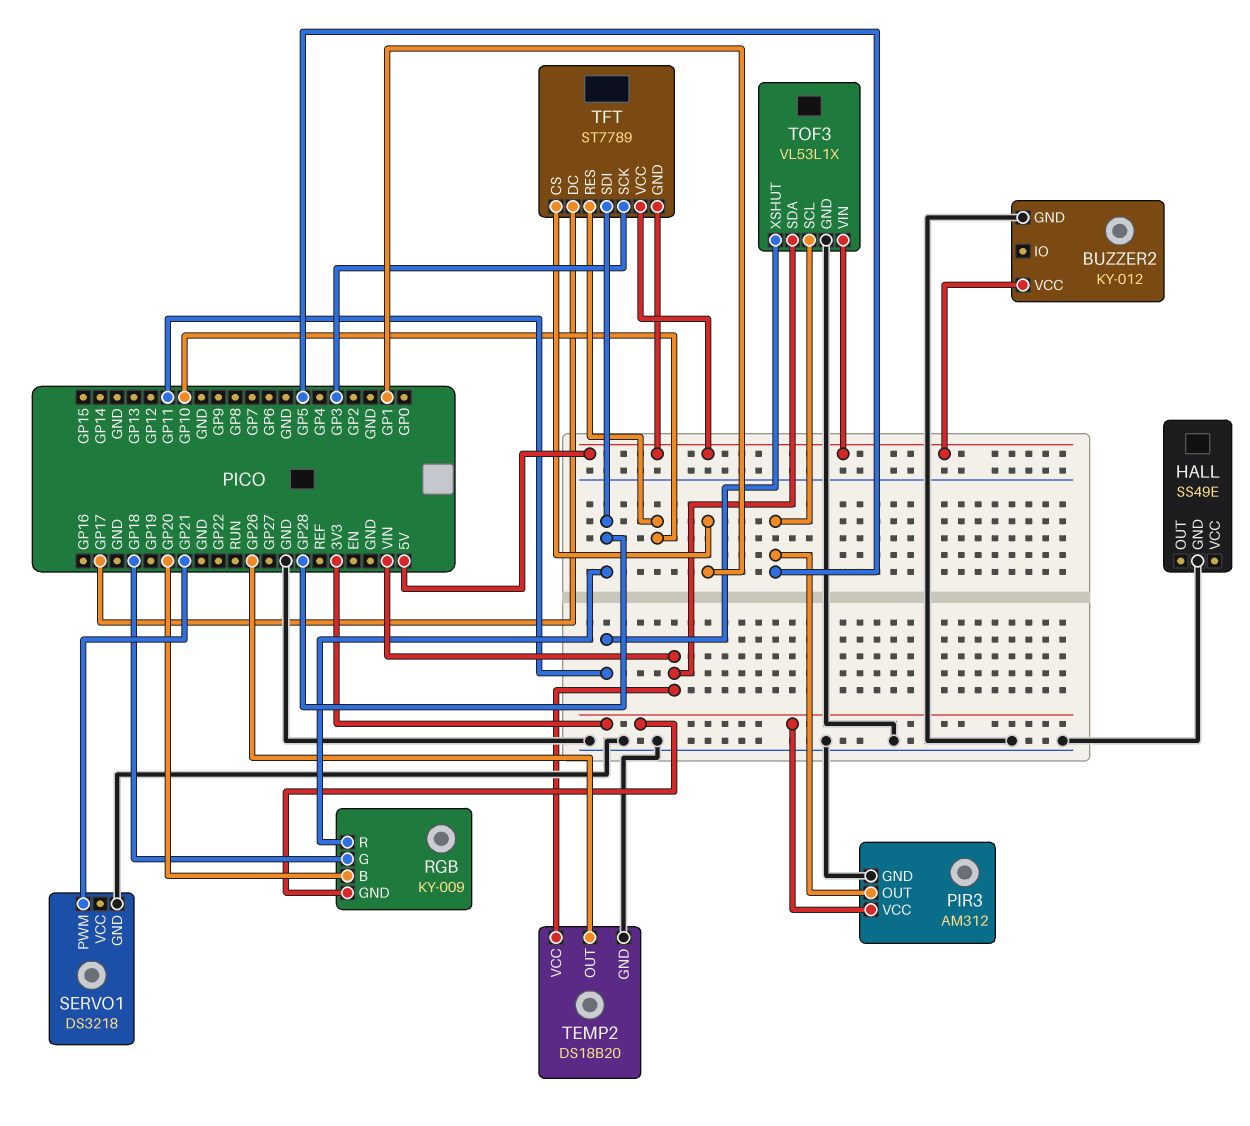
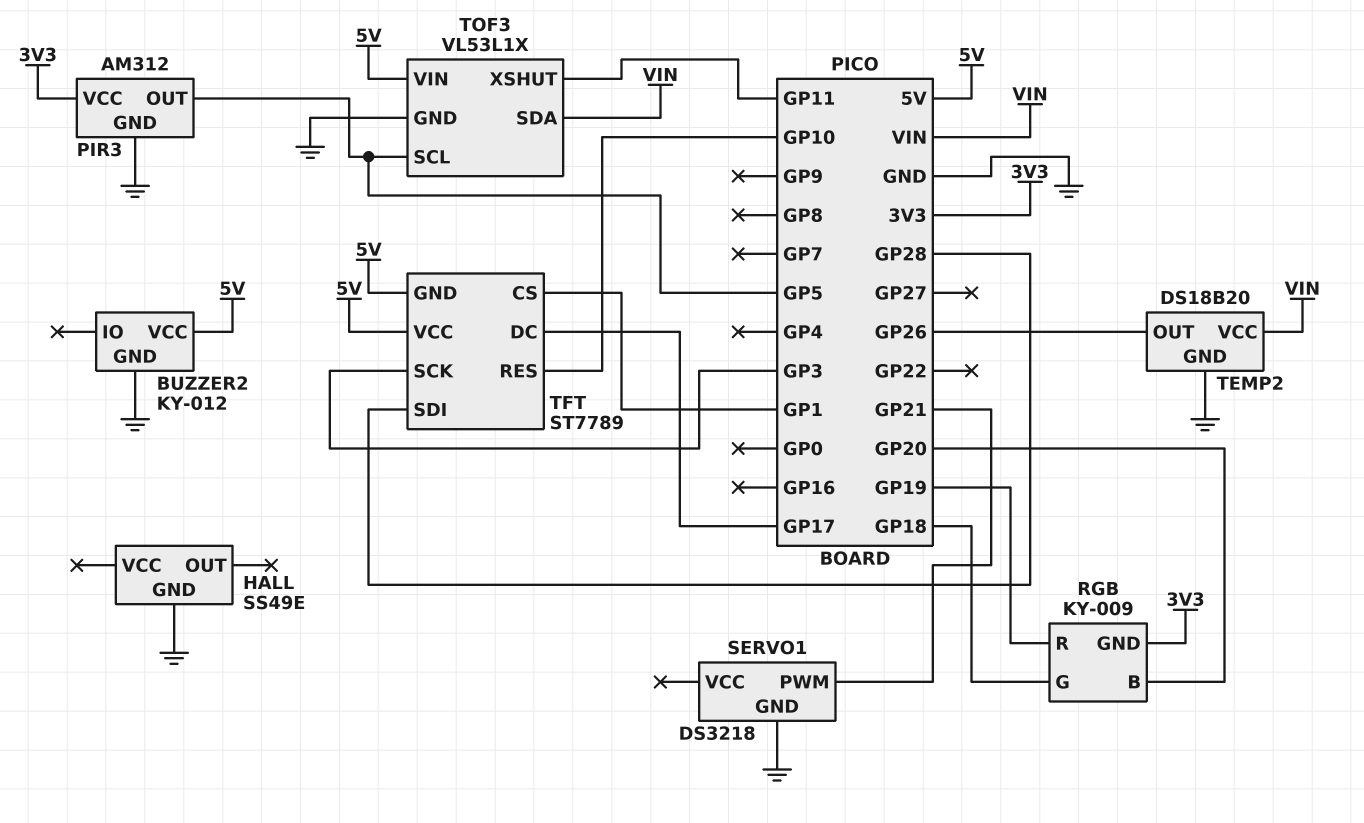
RGB pin R: GP28 -> GP19

